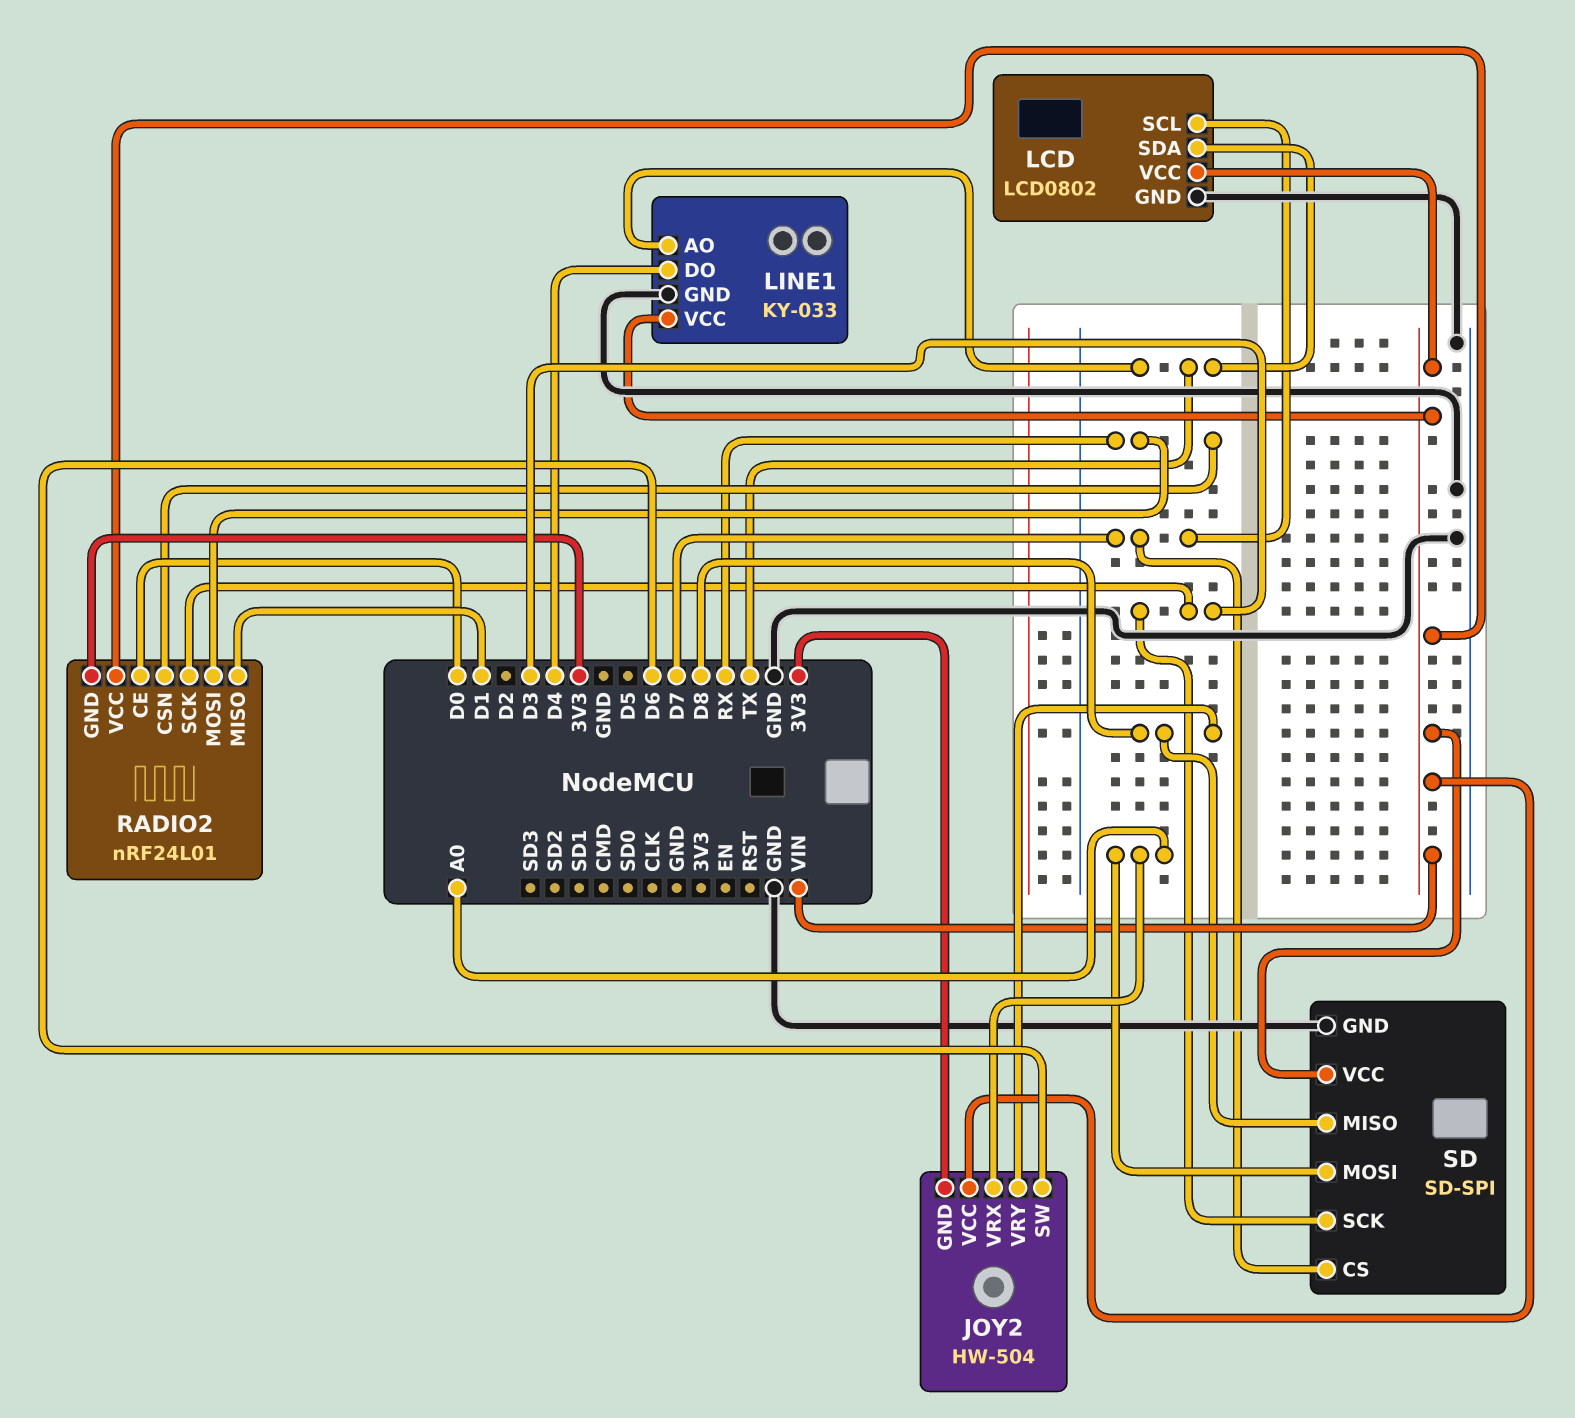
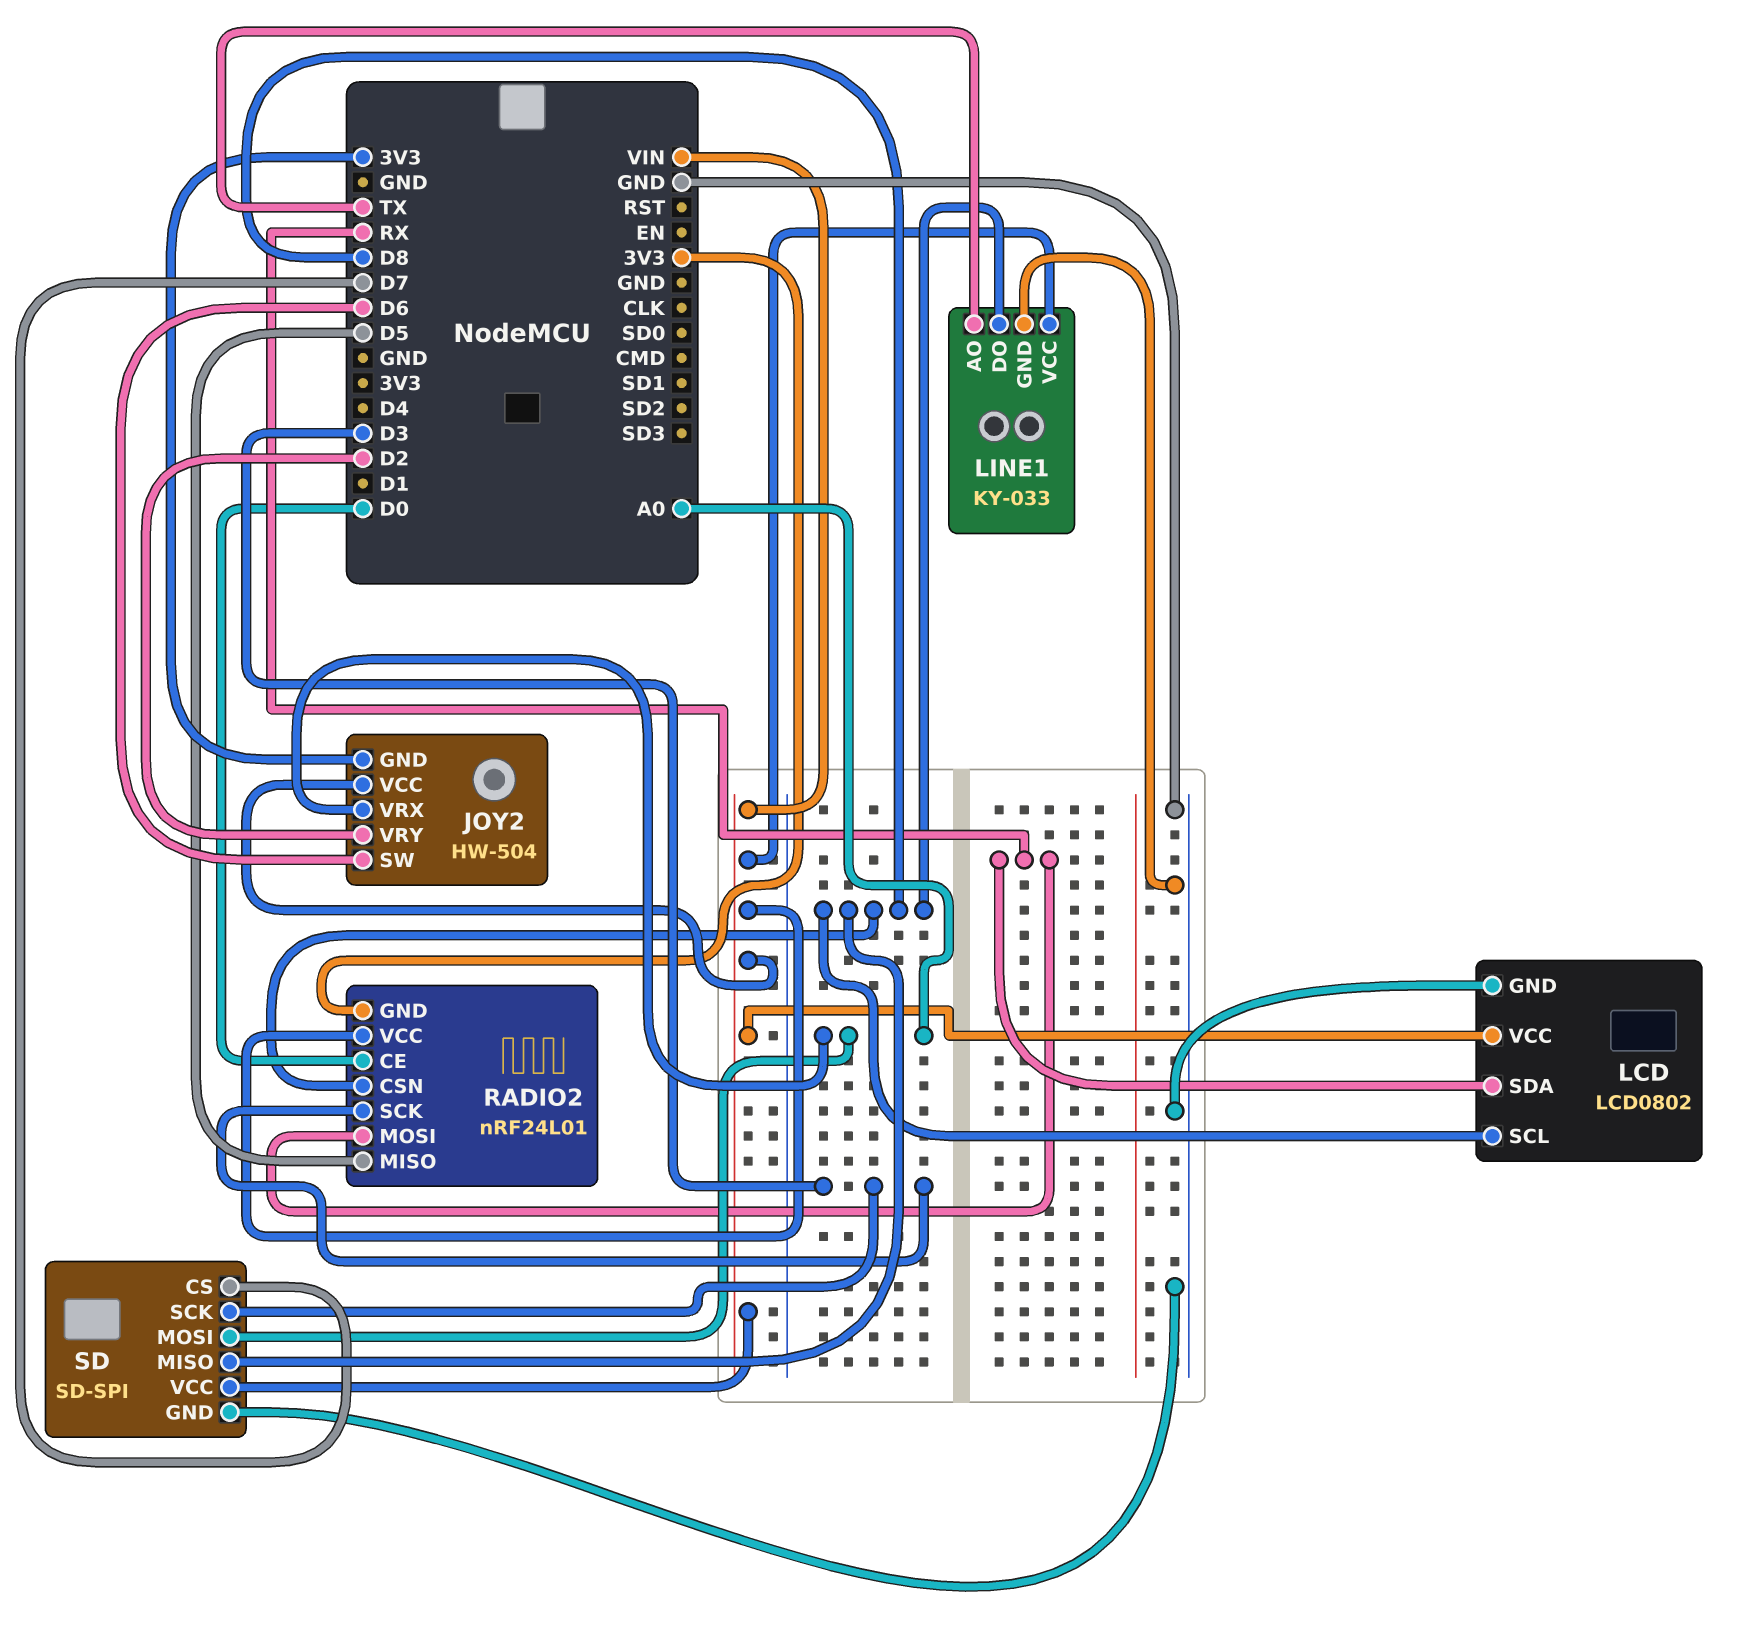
JOY2 pin VRY: D8 -> D2
LCD pin SCL: D7 -> D8
LCD pin SDA: TX -> RX
LINE1 pin DO: D4 -> D8
RADIO2 pin CSN: RX -> D8
RADIO2 pin MISO: D1 -> D5

